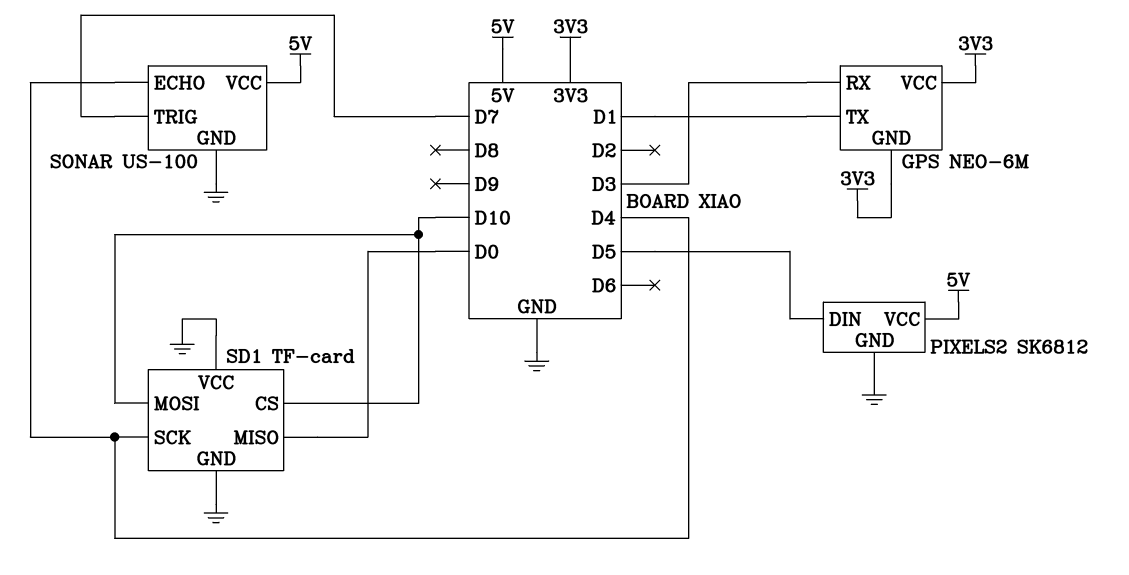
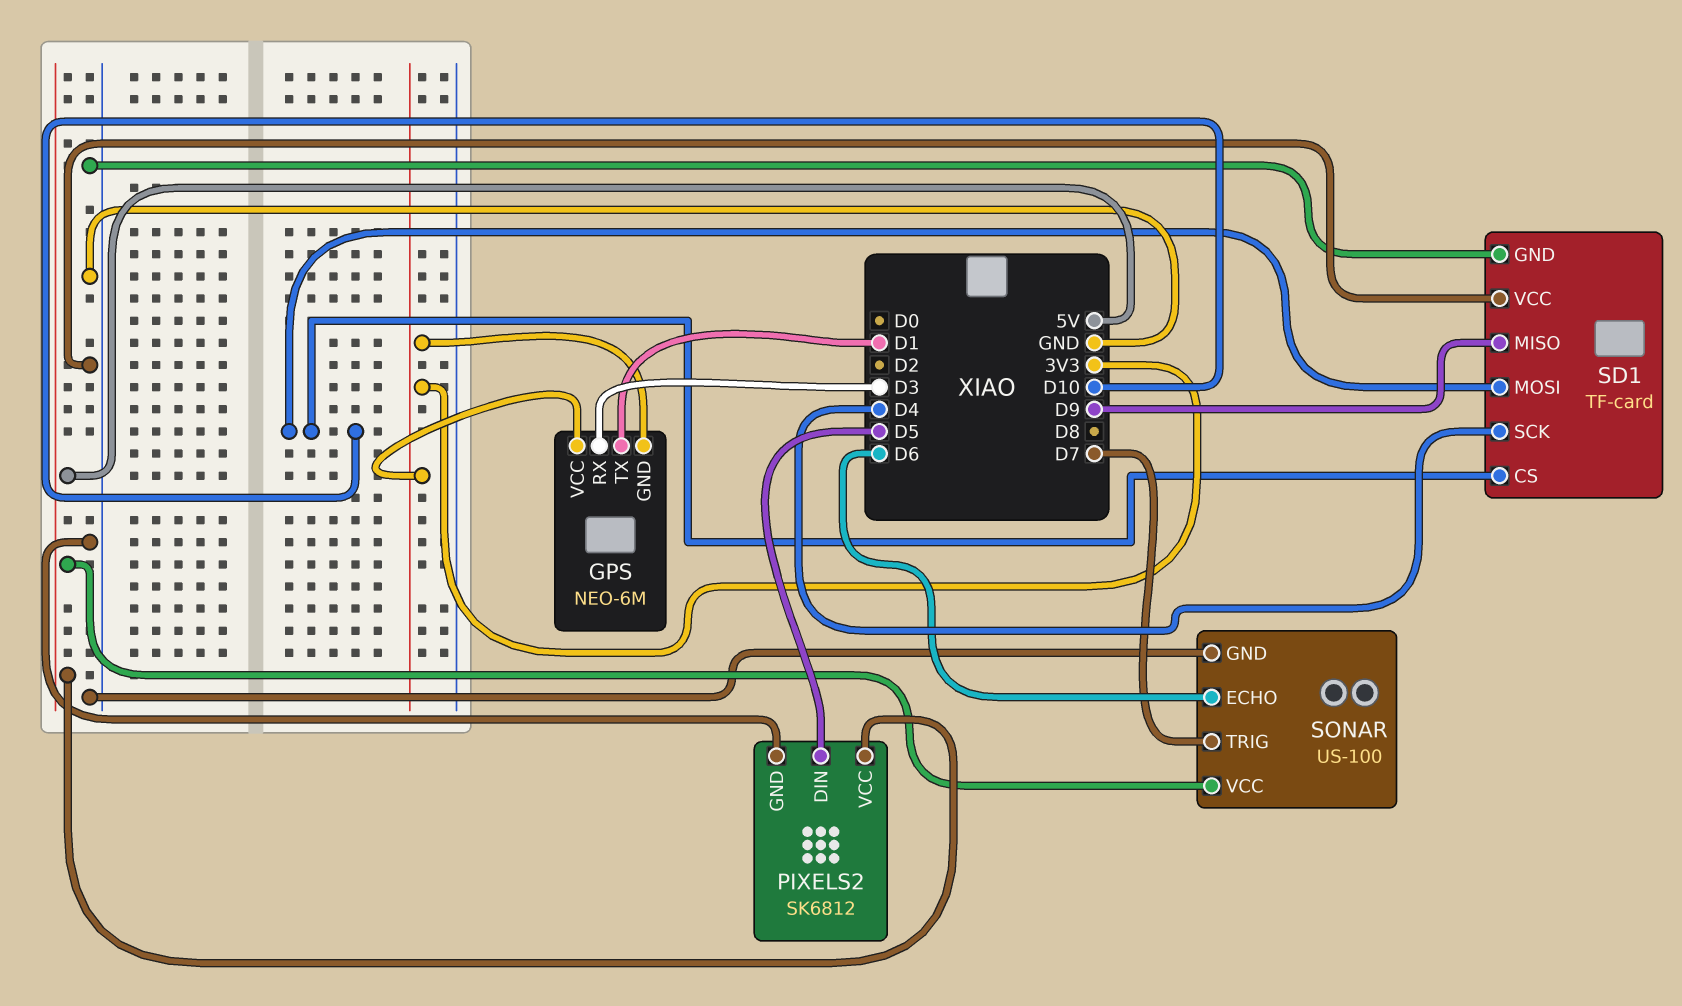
SD1 pin MISO: D0 -> D9
SONAR pin ECHO: D4 -> D6

